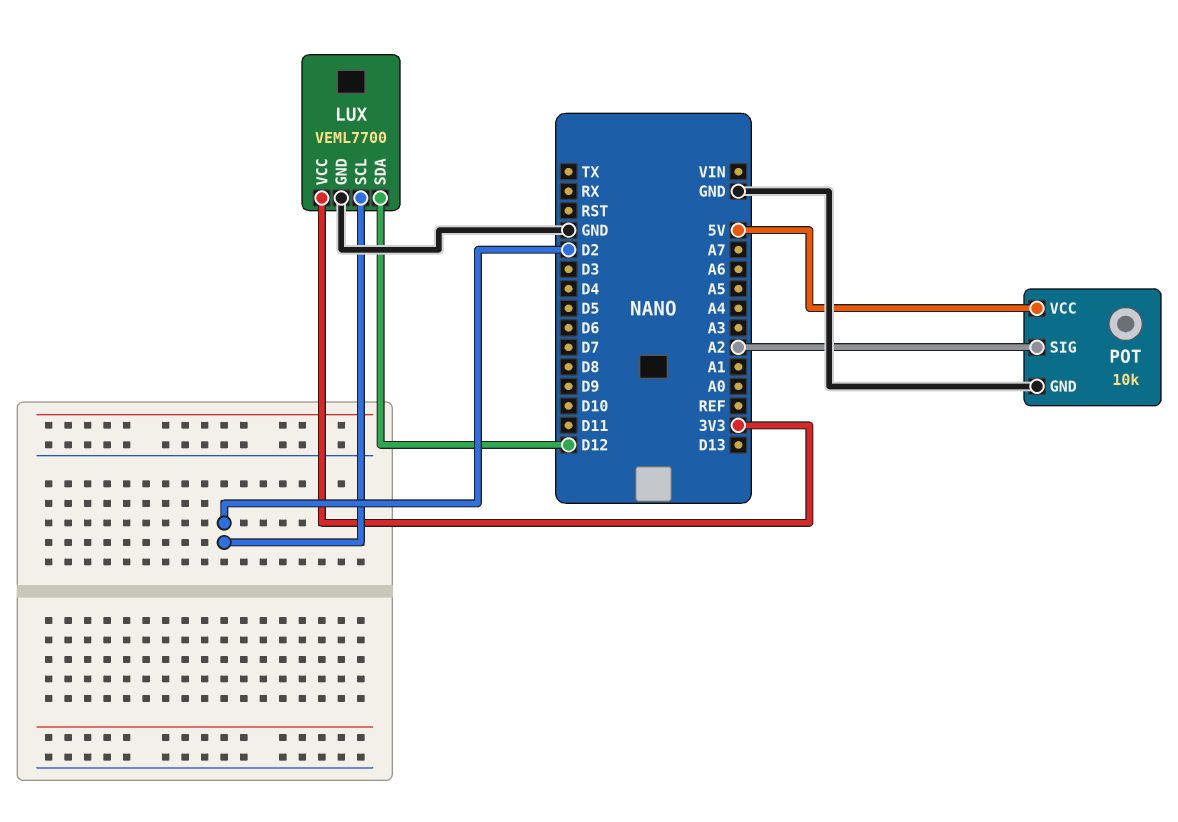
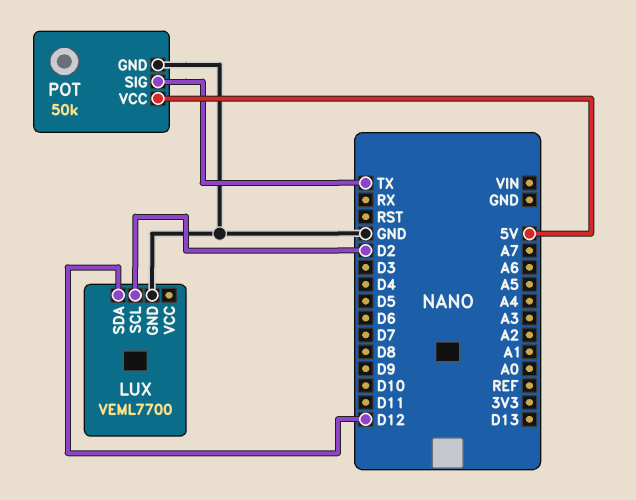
LUX pin VCC: 3V3 -> none
POT: 10k -> 50k
POT pin SIG: A2 -> TX

